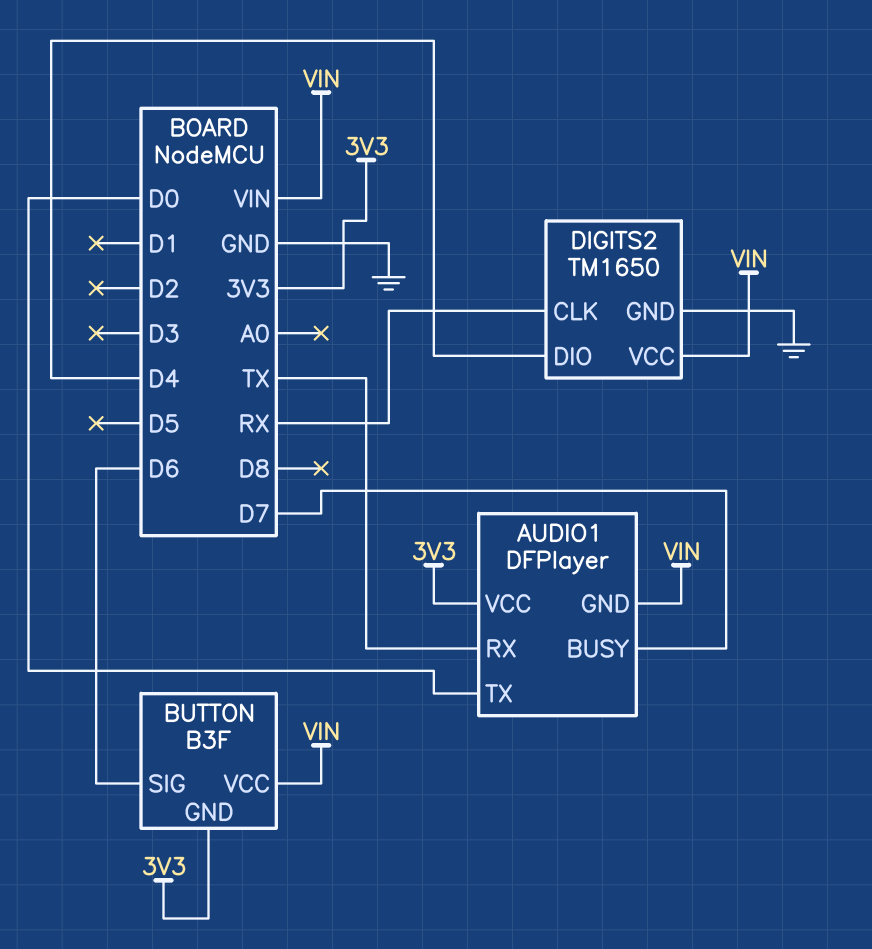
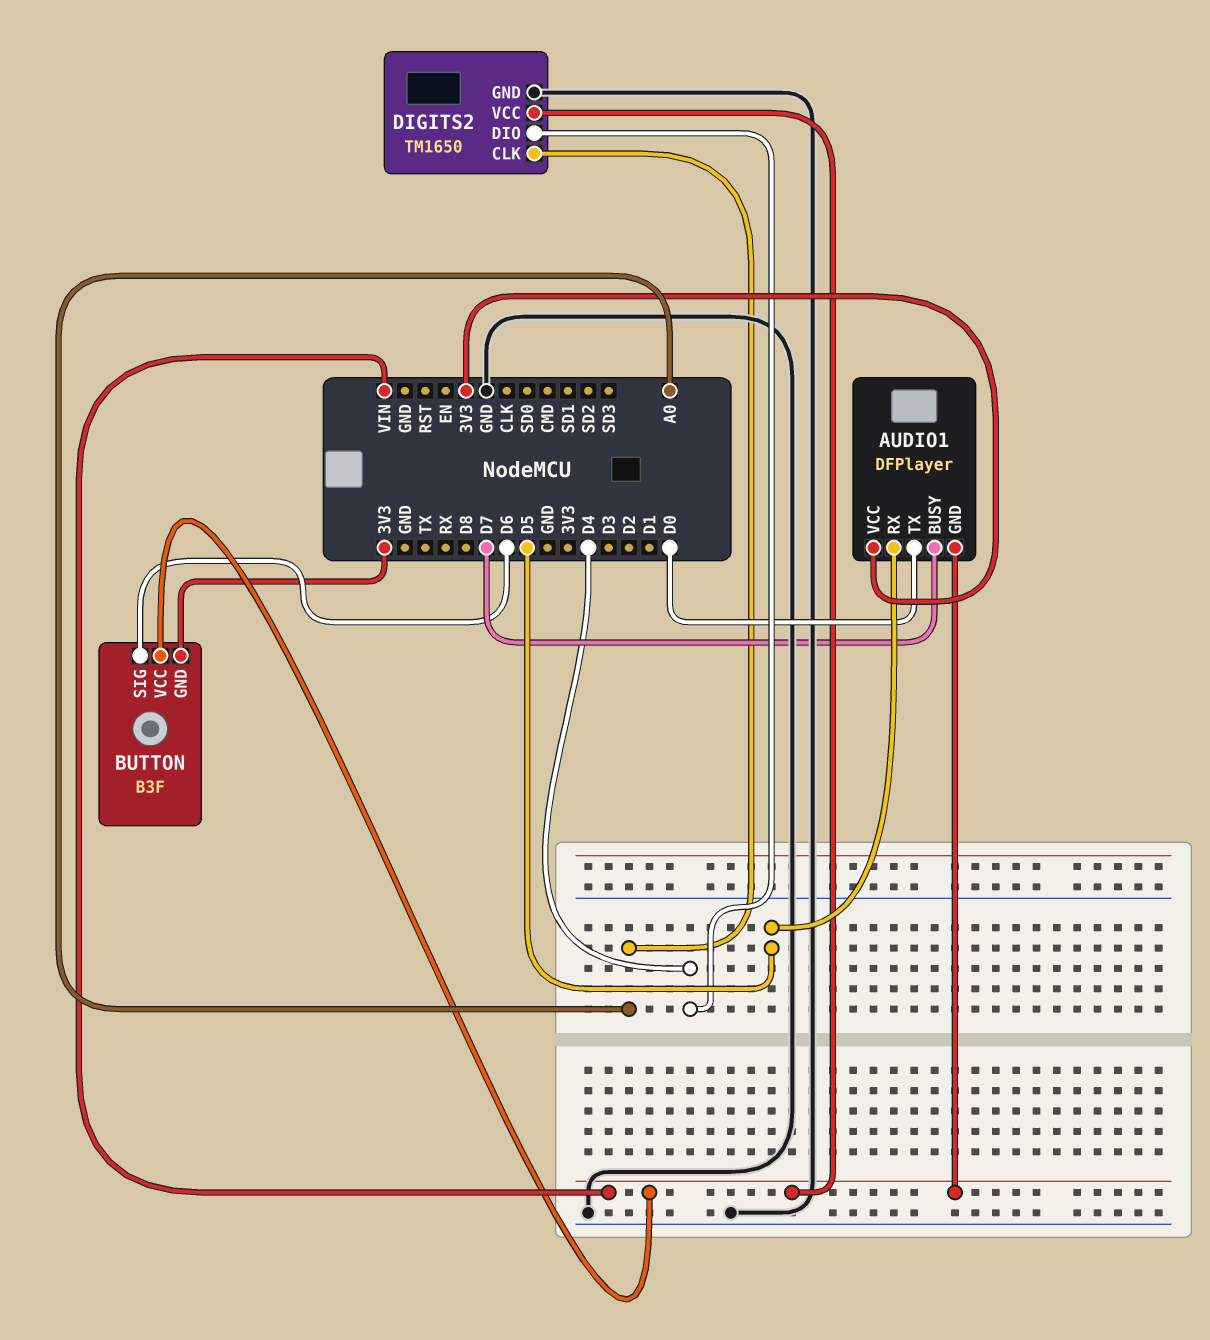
AUDIO1 pin RX: TX -> D5
DIGITS2 pin CLK: RX -> A0

